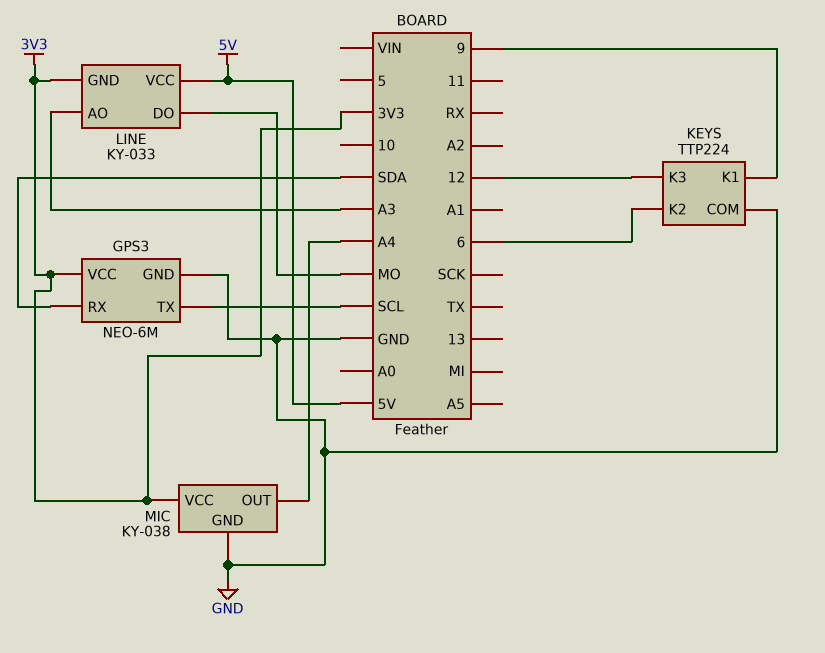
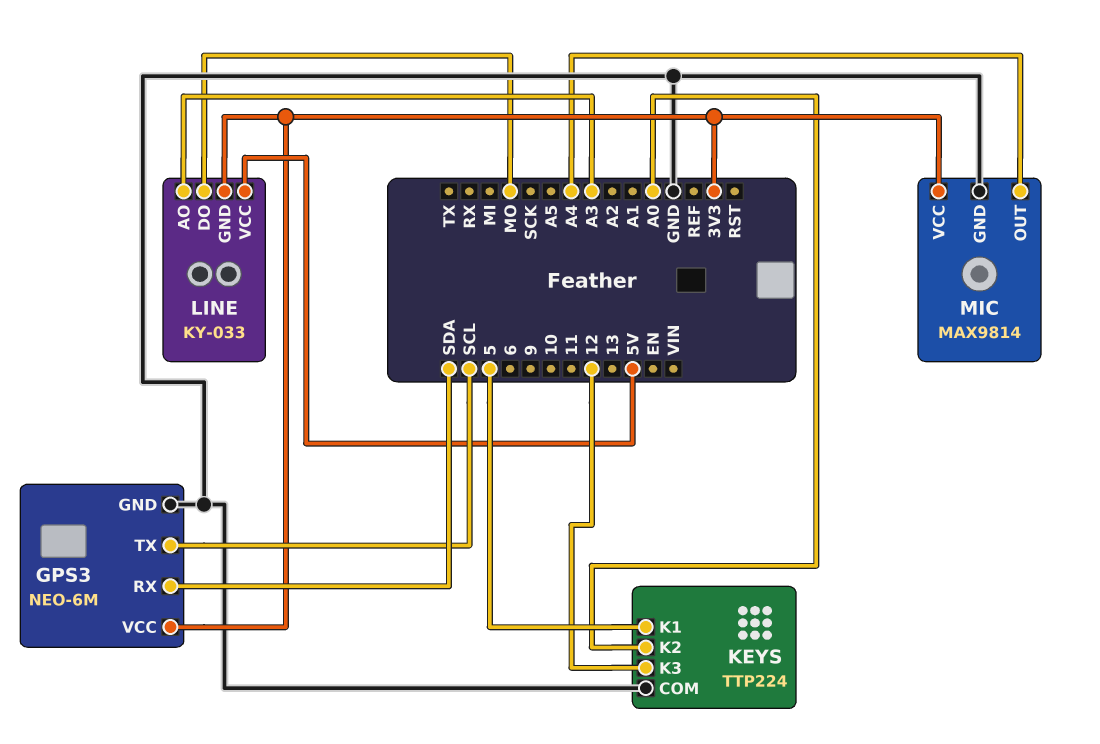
KEYS pin K1: 9 -> 5
KEYS pin K2: 6 -> A0
MIC: KY-038 -> MAX9814

